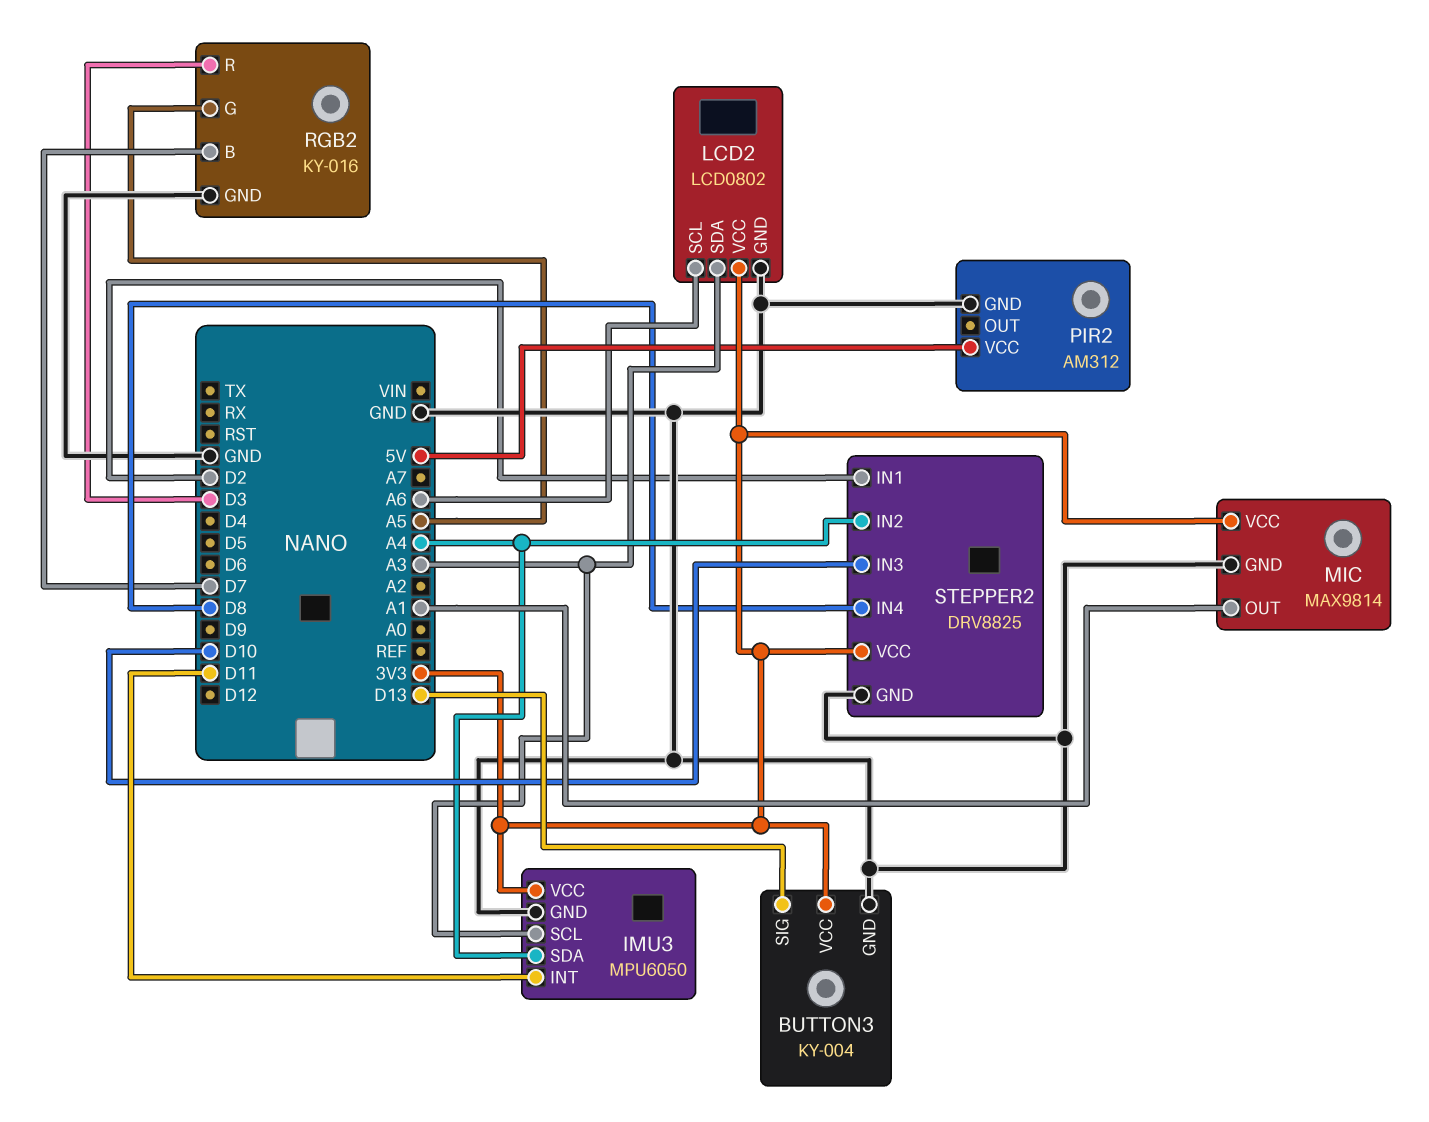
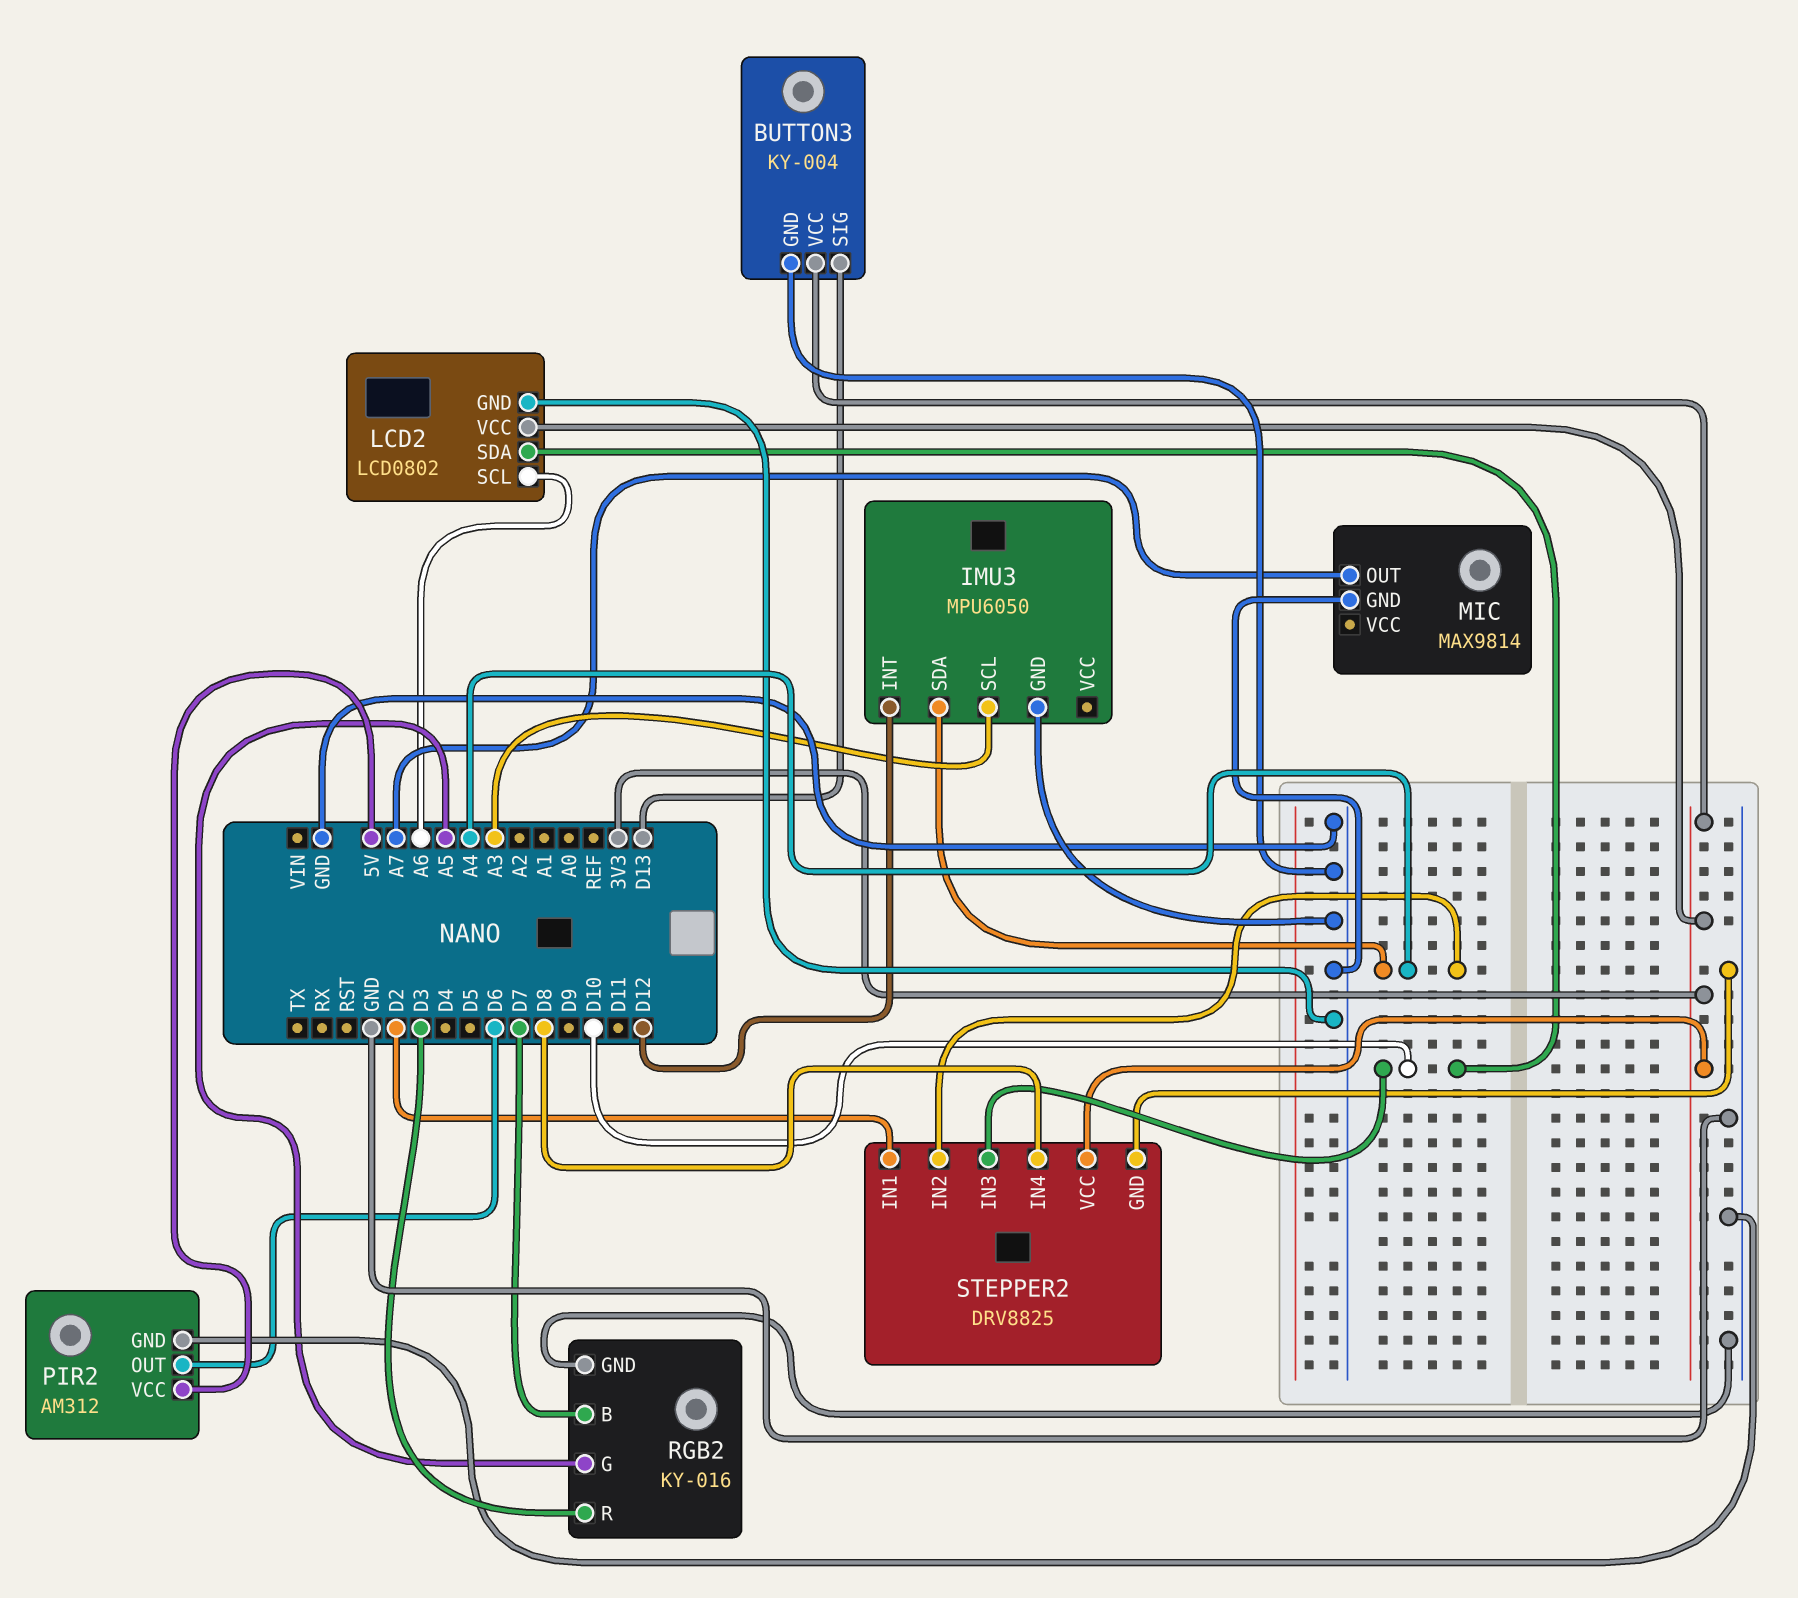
IMU3 pin INT: D11 -> D12
IMU3 pin VCC: 3V3 -> none
LCD2 pin SDA: A3 -> D10
MIC pin OUT: A1 -> A7
MIC pin VCC: 3V3 -> none
PIR2 pin OUT: none -> D6

